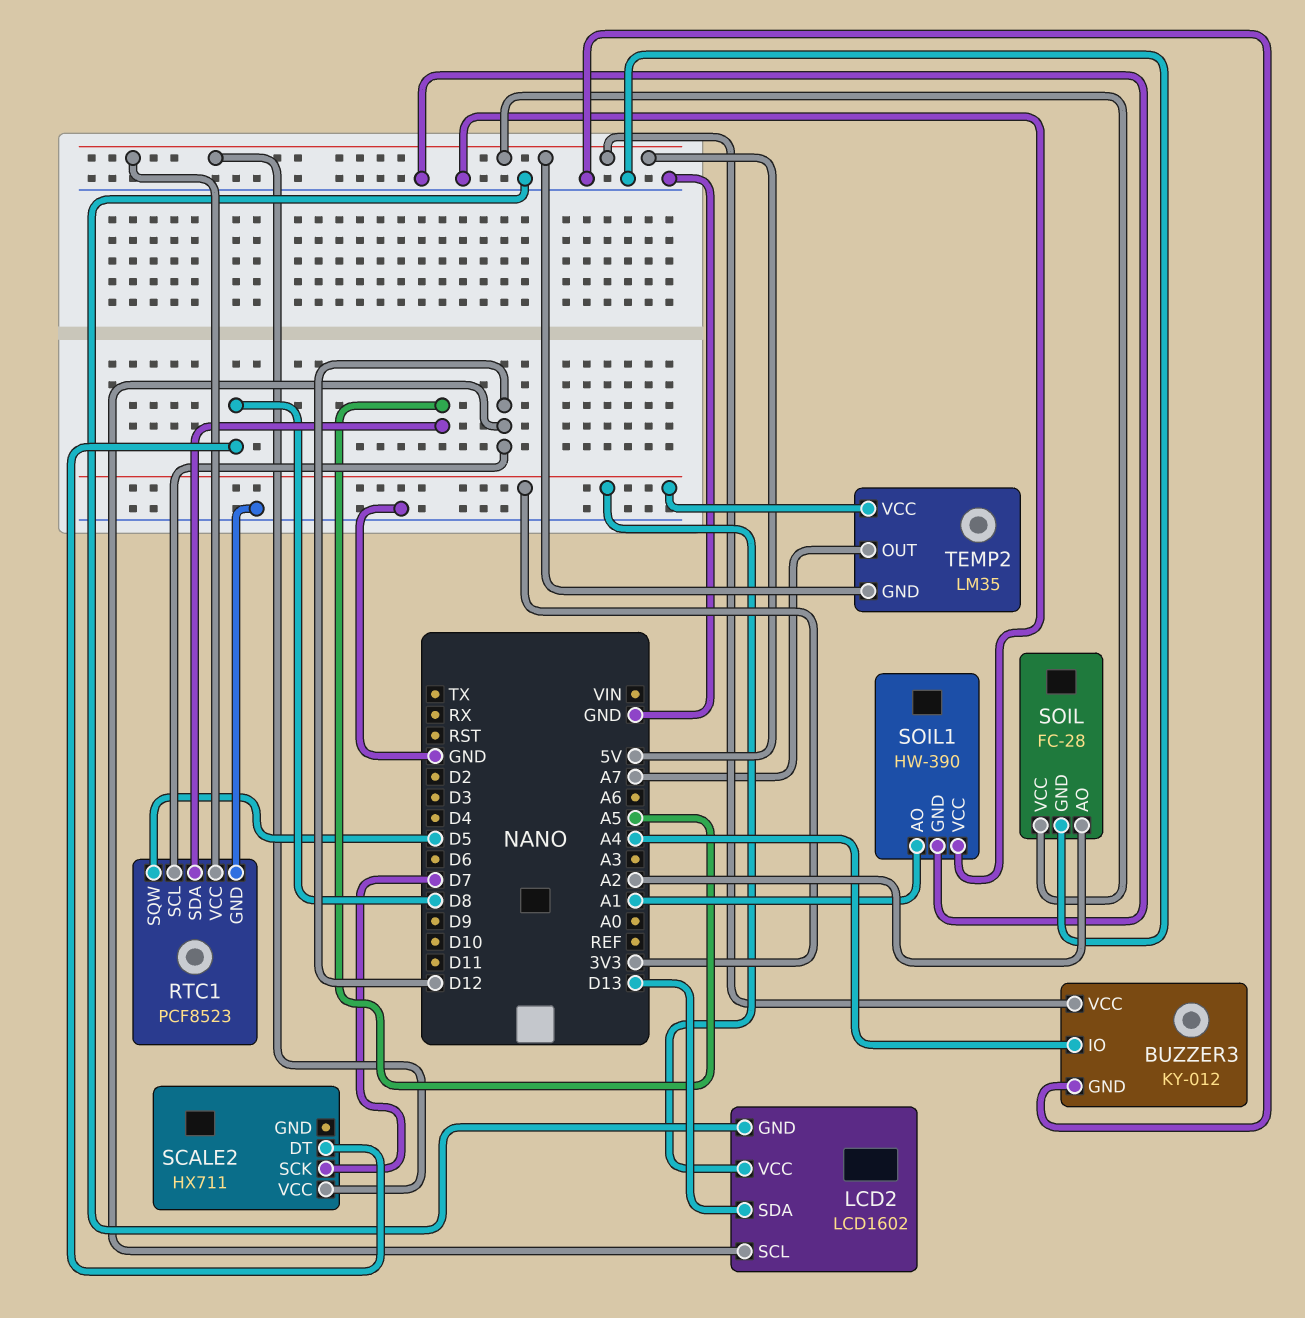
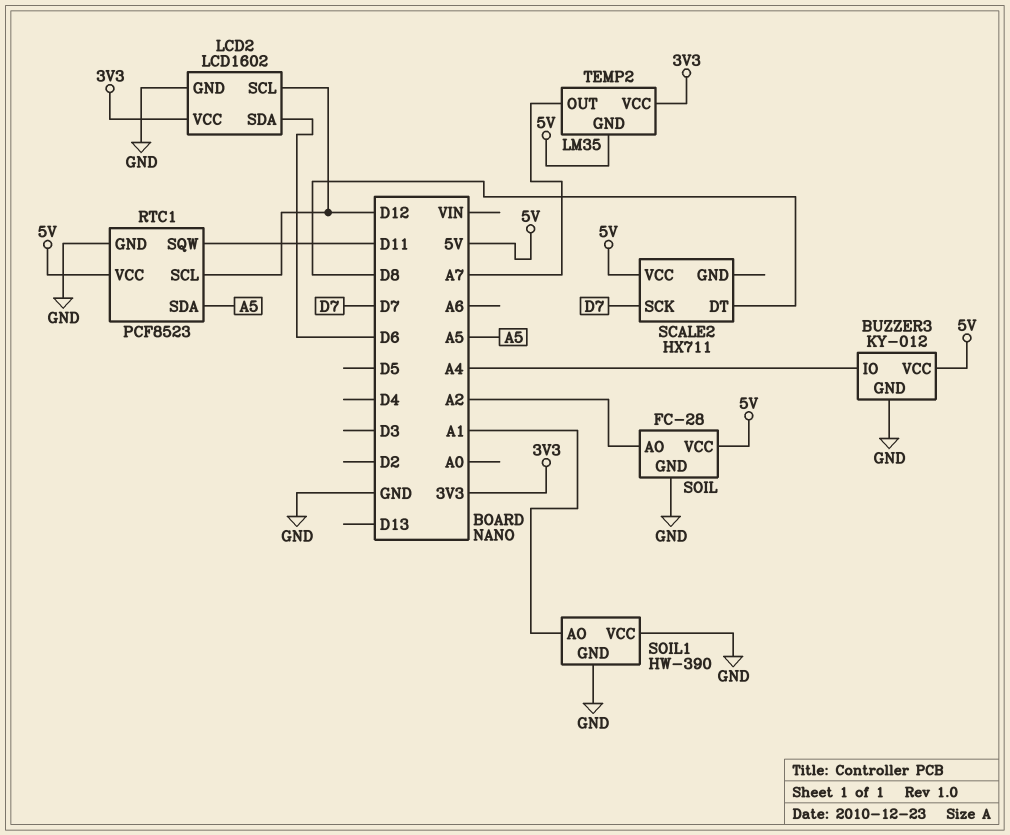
LCD2 pin SDA: D13 -> D6
RTC1 pin SQW: D5 -> D11

